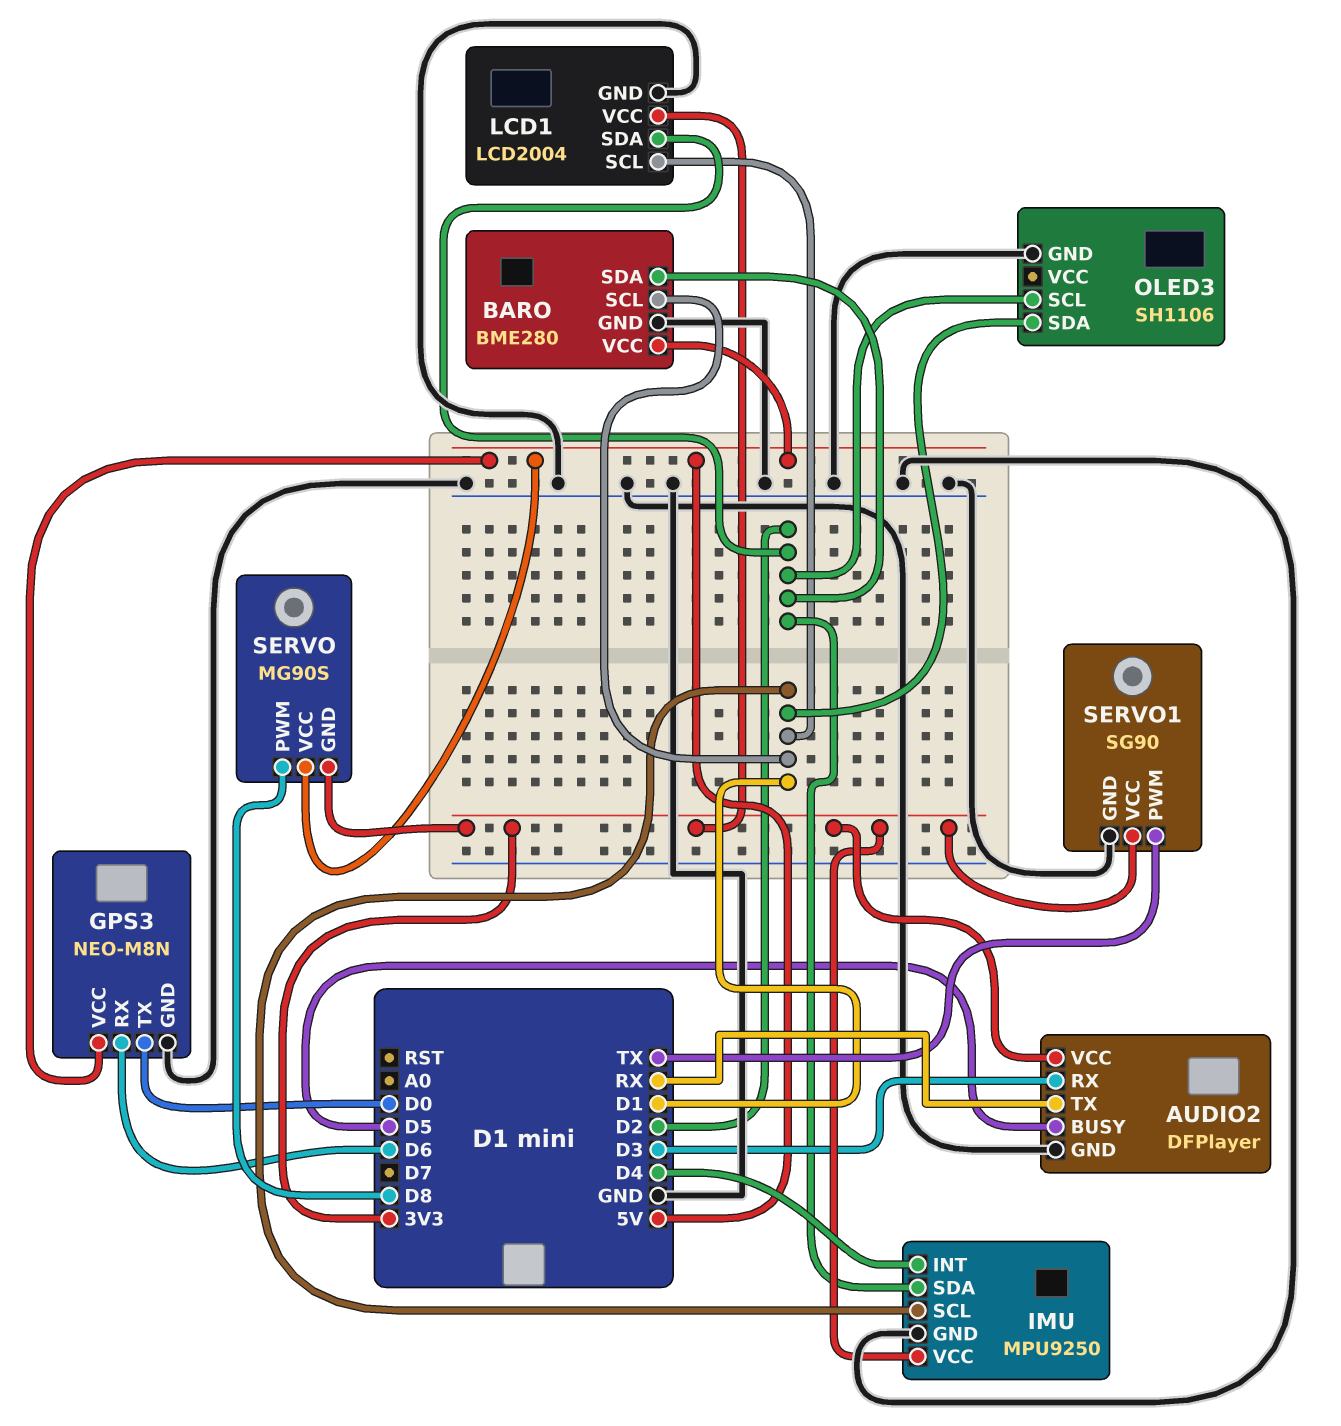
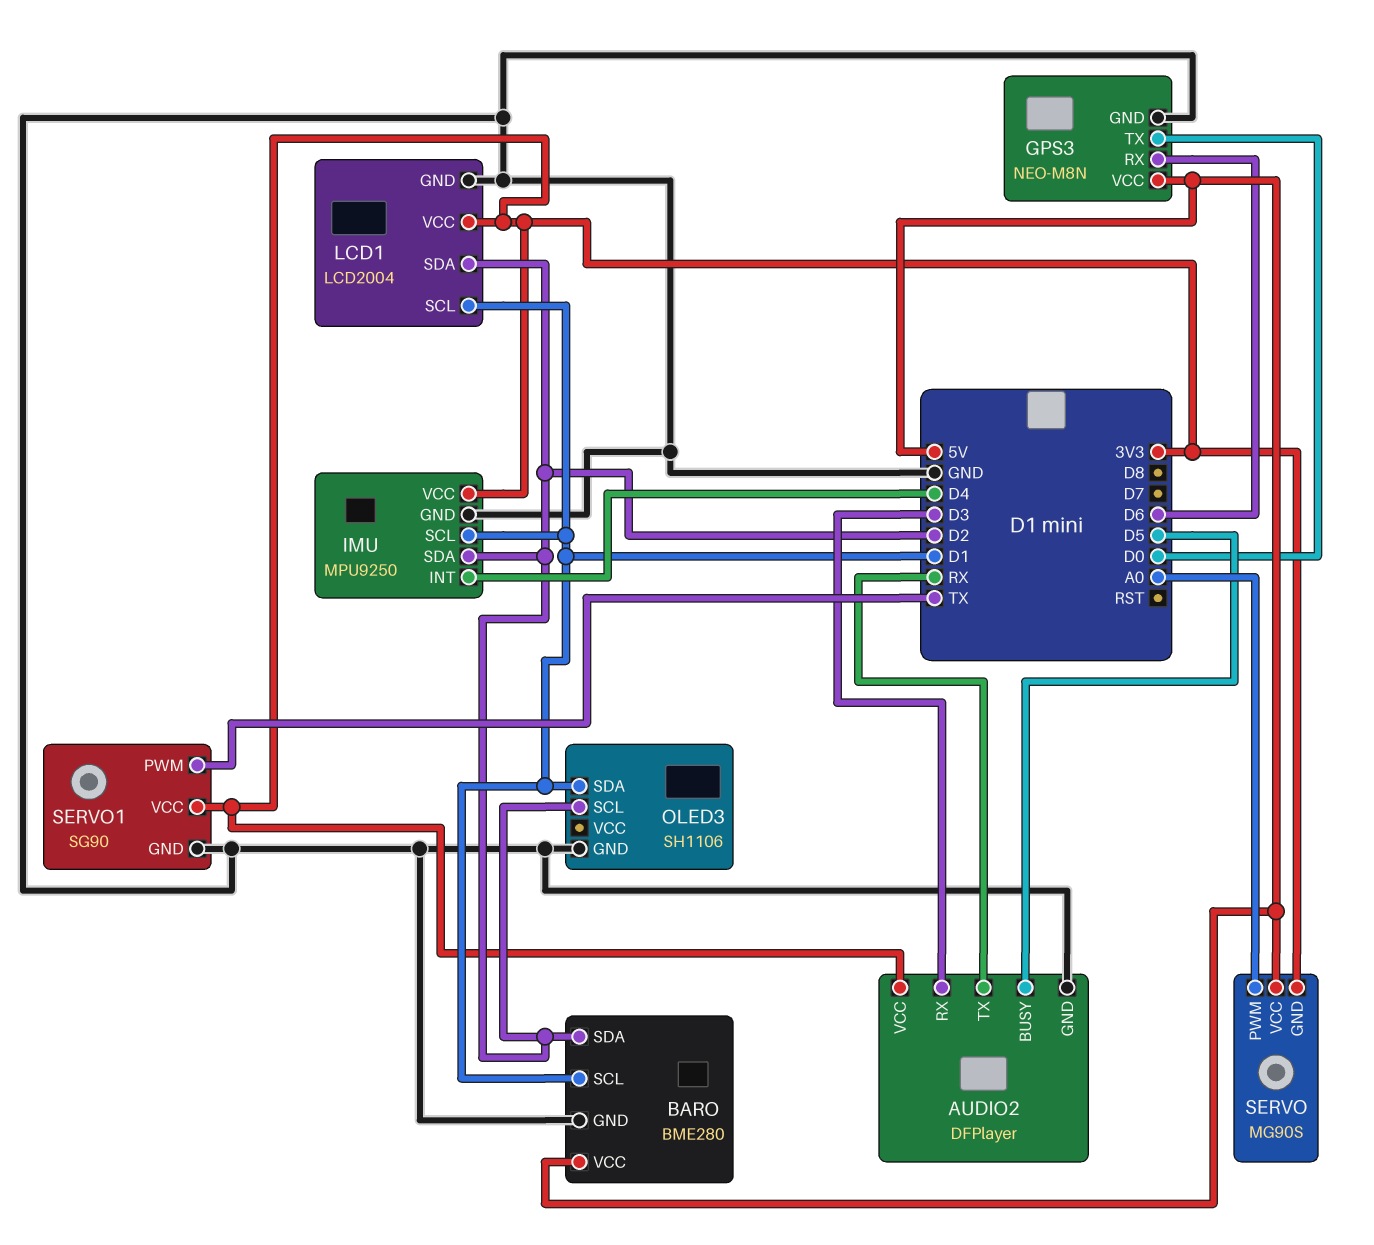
SERVO pin PWM: D8 -> A0

